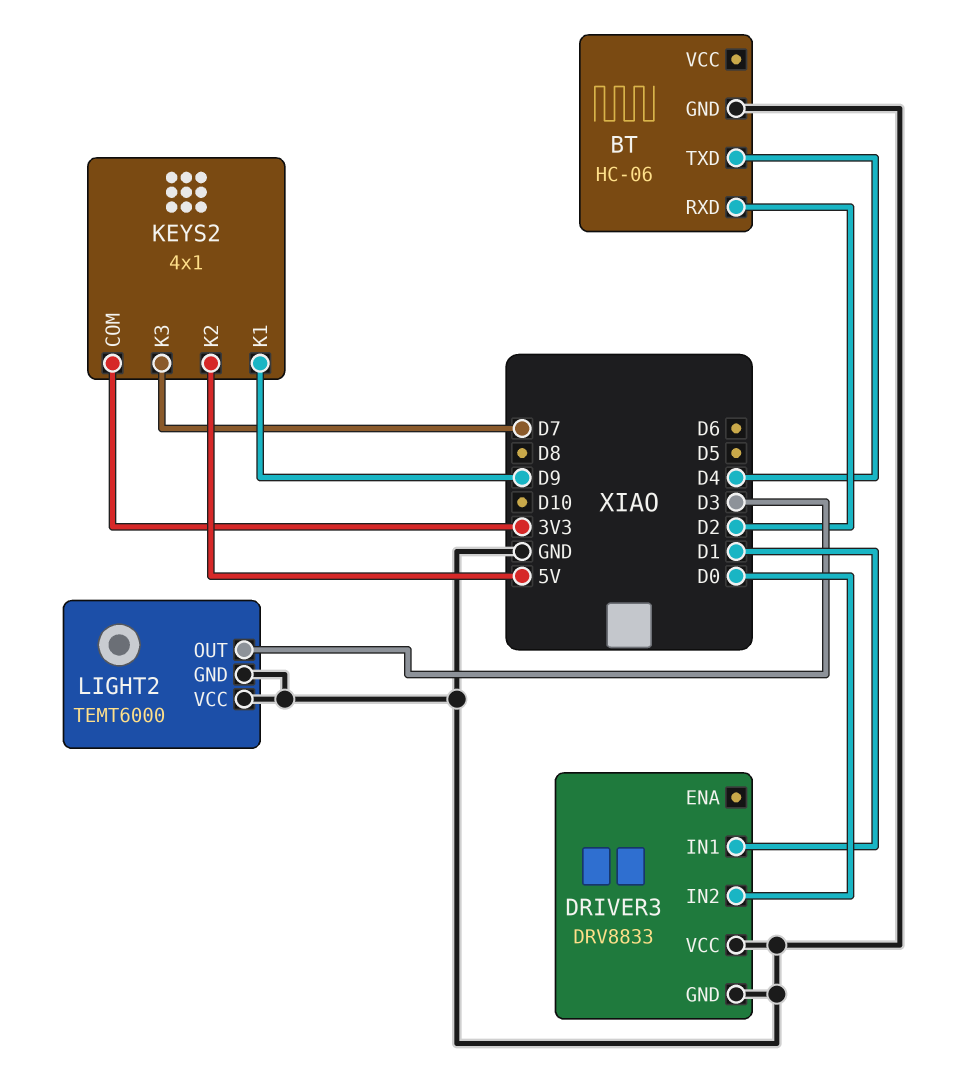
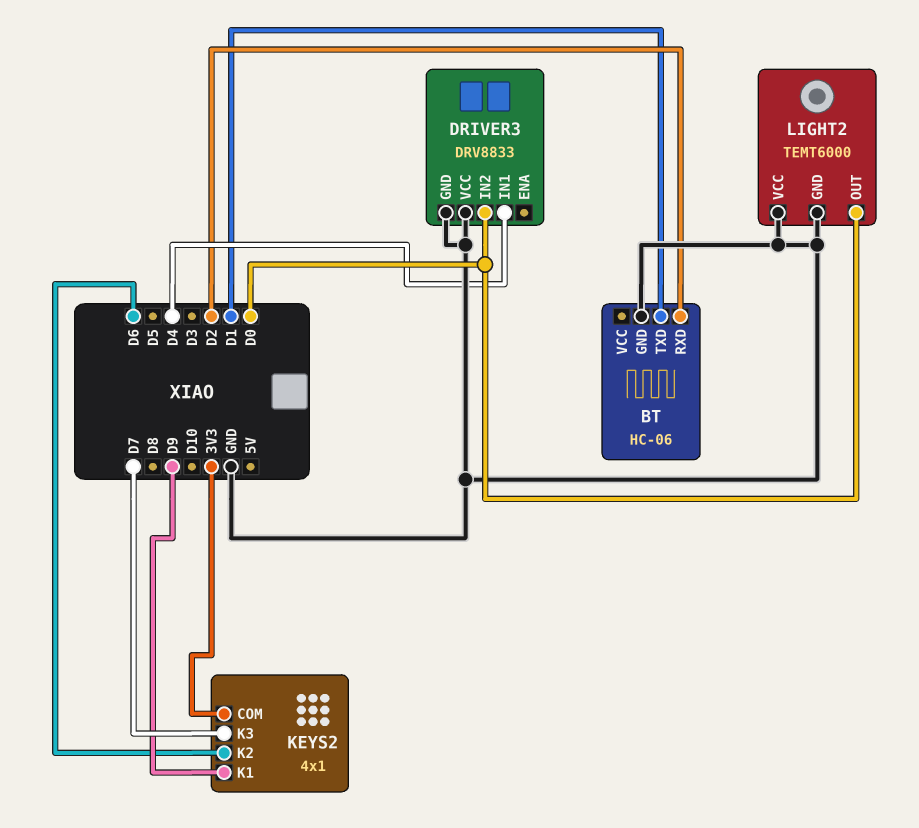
BT pin TXD: D4 -> D1
DRIVER3 pin IN1: D1 -> D4
KEYS2 pin K2: 5V -> D6
LIGHT2 pin OUT: D3 -> D0

